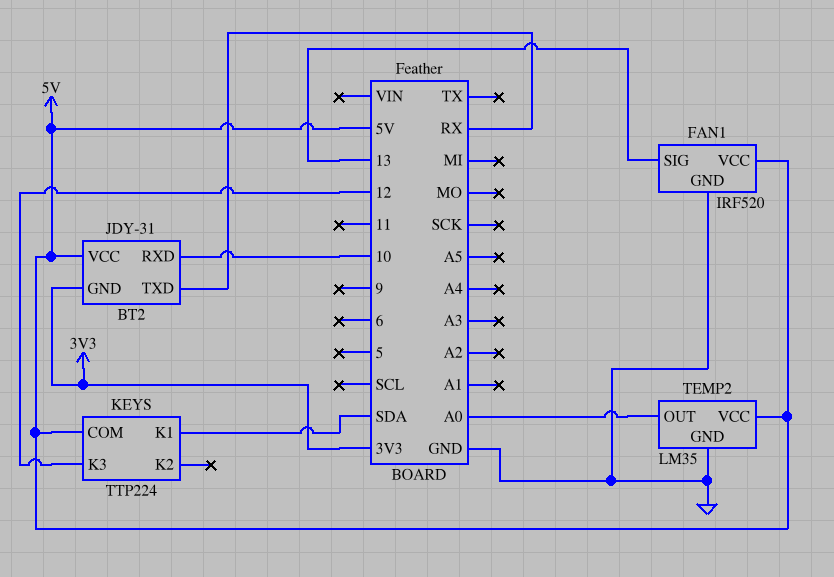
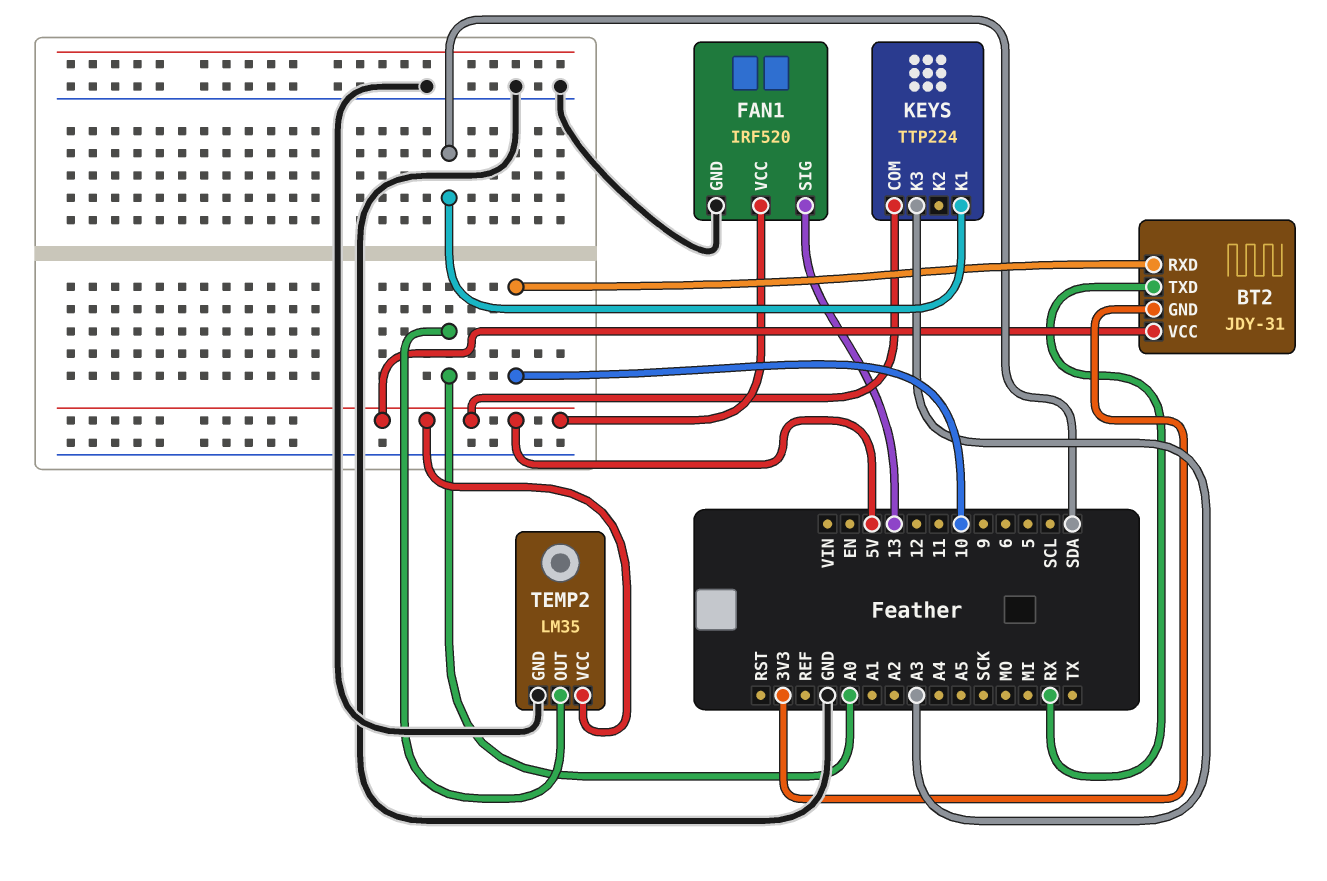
KEYS pin K3: 12 -> A3

